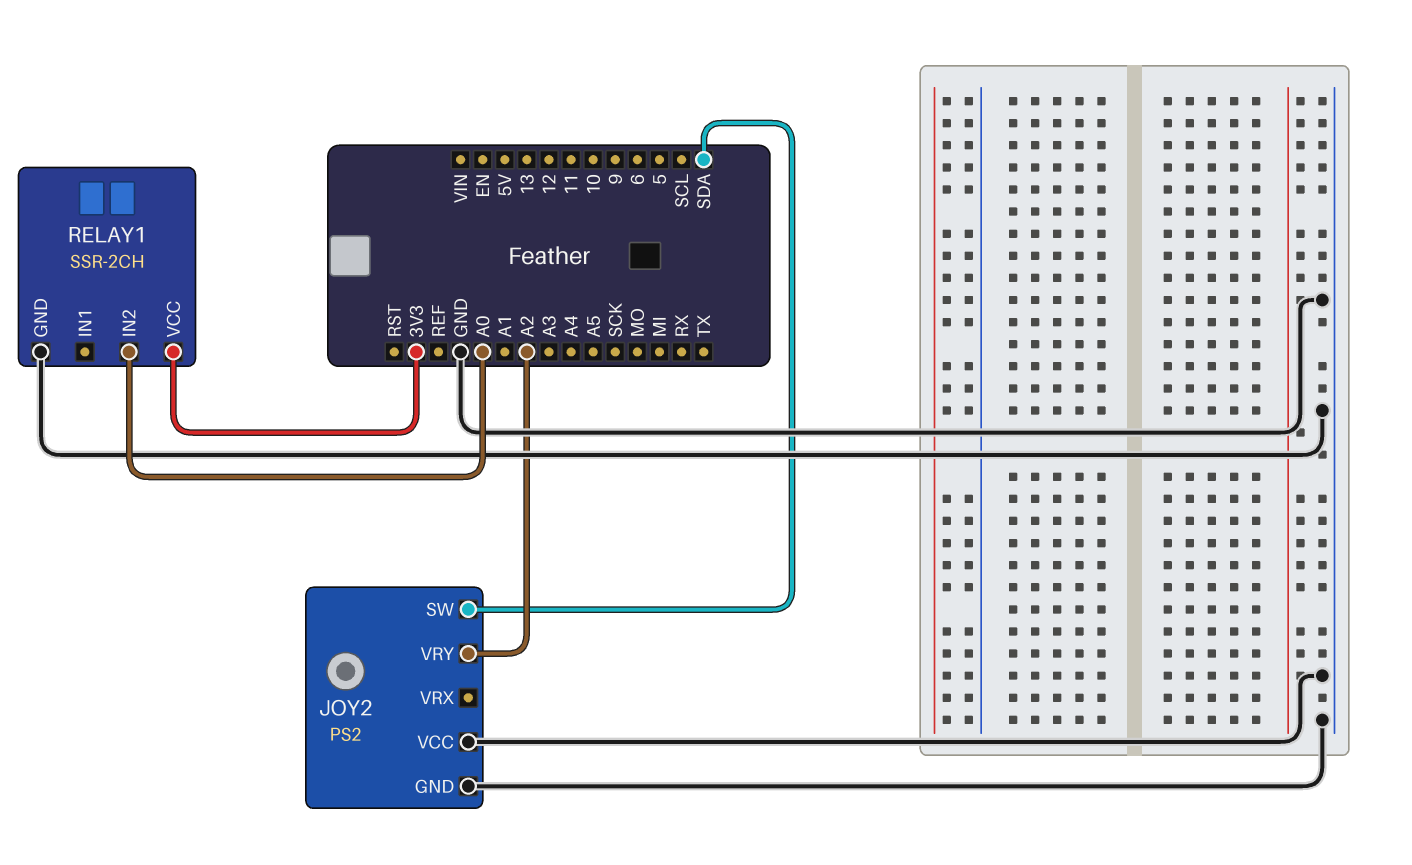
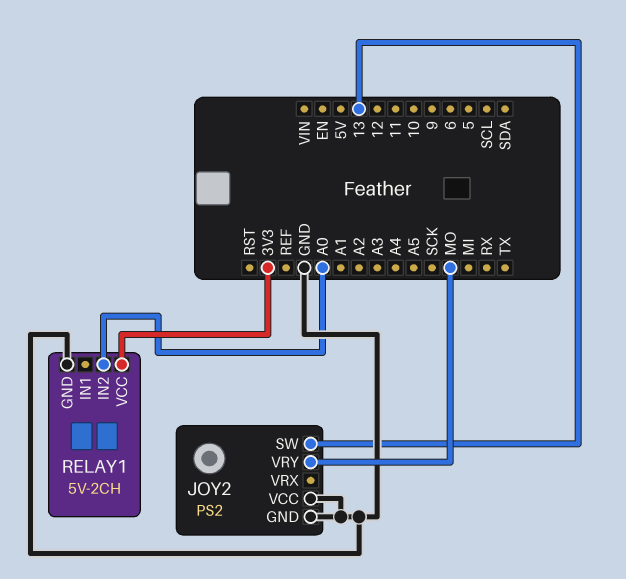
JOY2 pin SW: SDA -> 13
JOY2 pin VRY: A2 -> MO
RELAY1: SSR-2CH -> 5V-2CH

